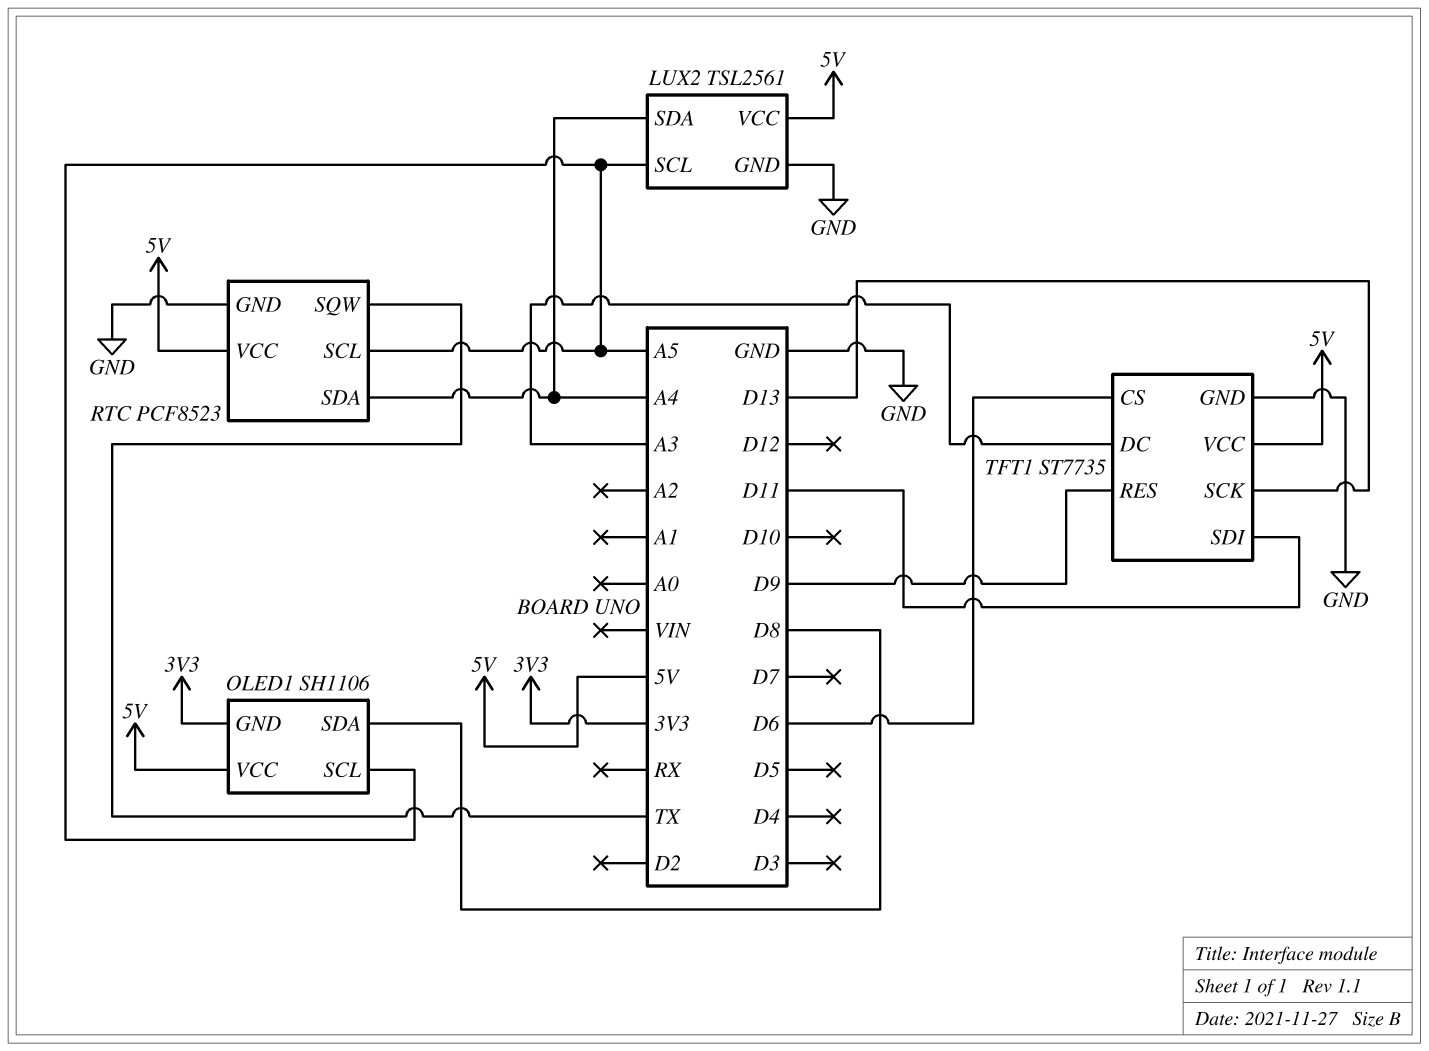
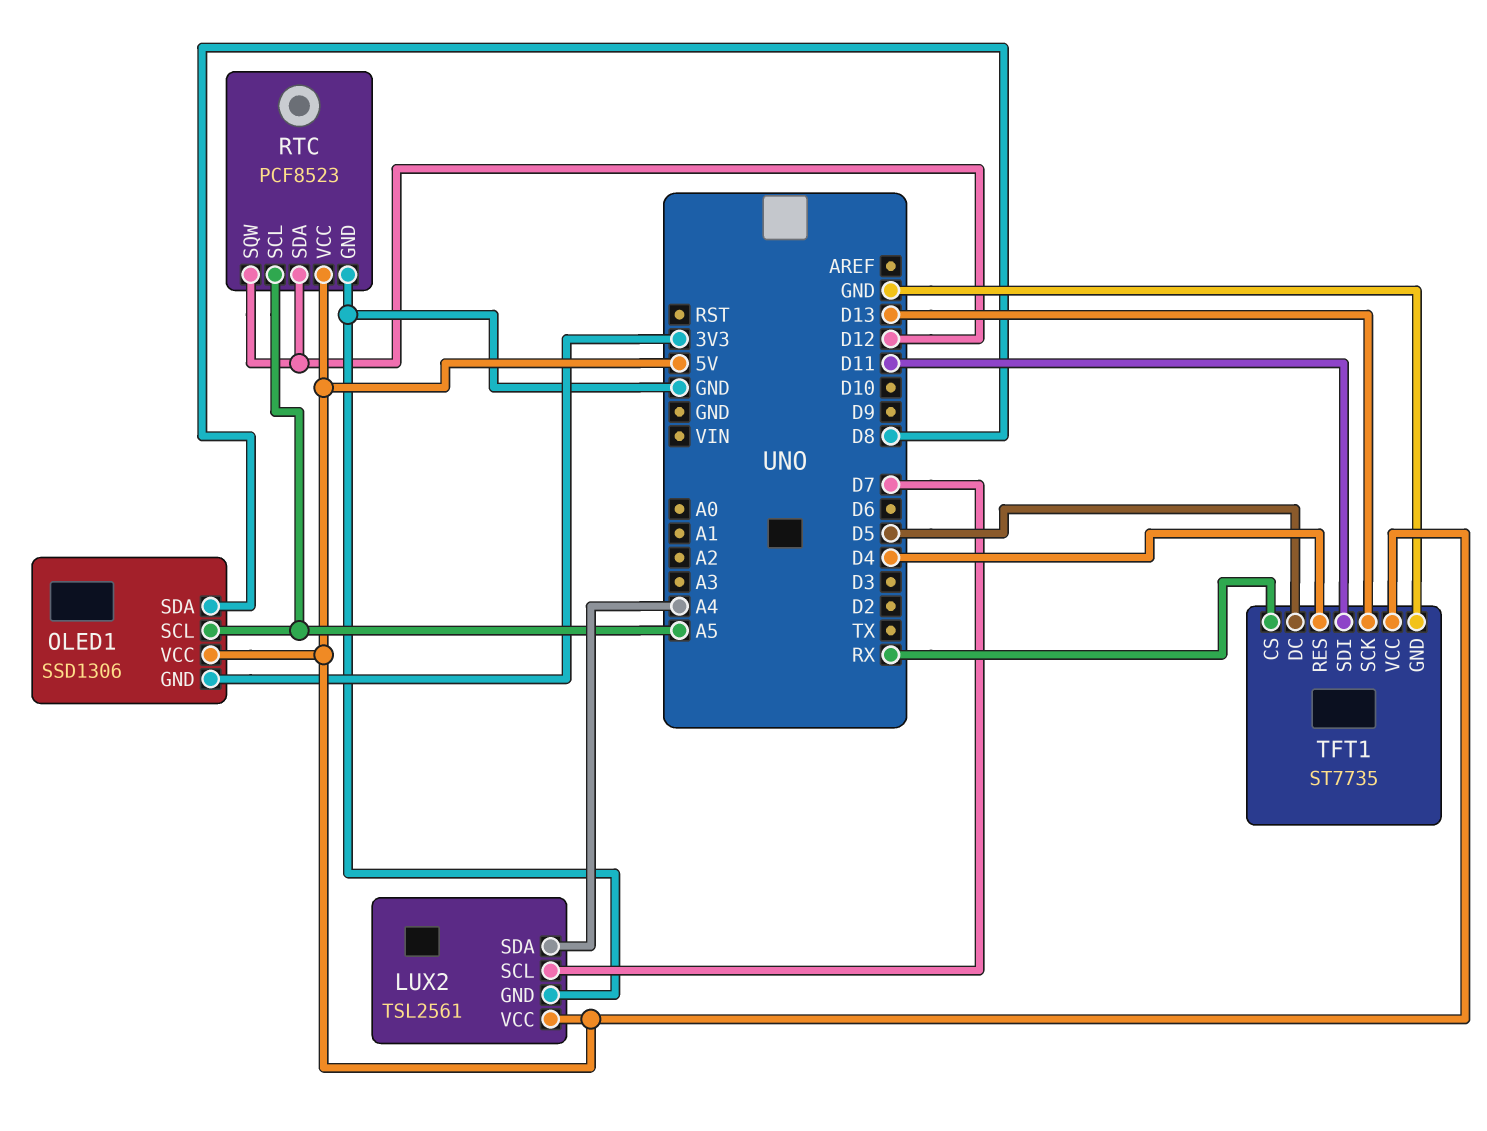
LUX2 pin SCL: A5 -> D7
OLED1: SH1106 -> SSD1306
RTC pin SDA: A4 -> D12
RTC pin SQW: TX -> D12
TFT1 pin CS: D6 -> RX
TFT1 pin DC: A3 -> D5
TFT1 pin RES: D9 -> D4

